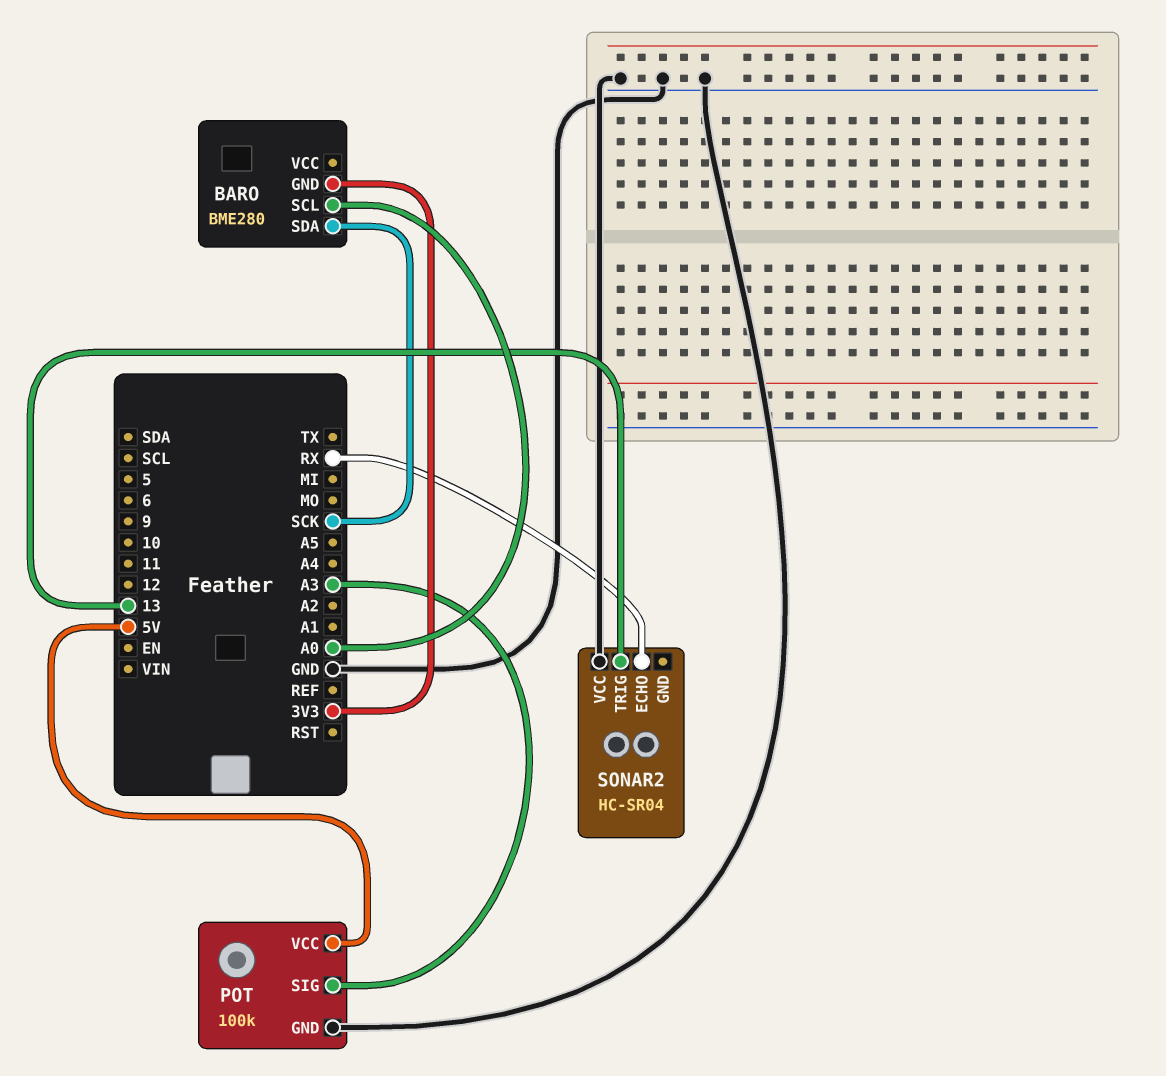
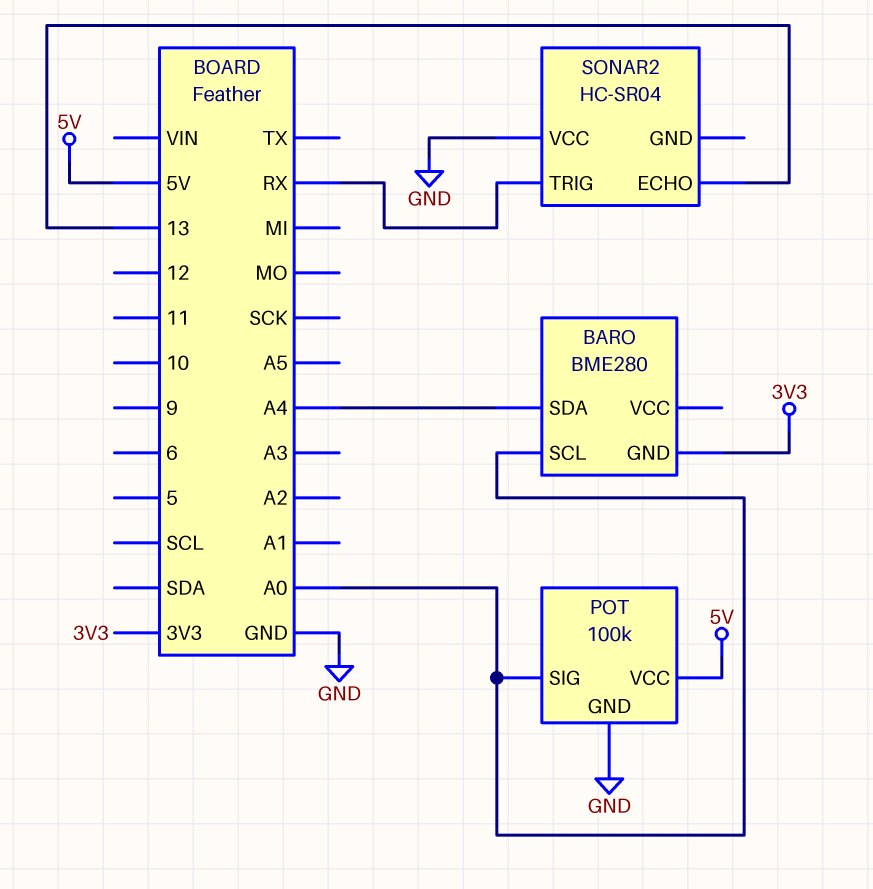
BARO pin SDA: SCK -> A4
POT pin SIG: A3 -> A0
SONAR2 pin ECHO: RX -> 13
SONAR2 pin TRIG: 13 -> RX

